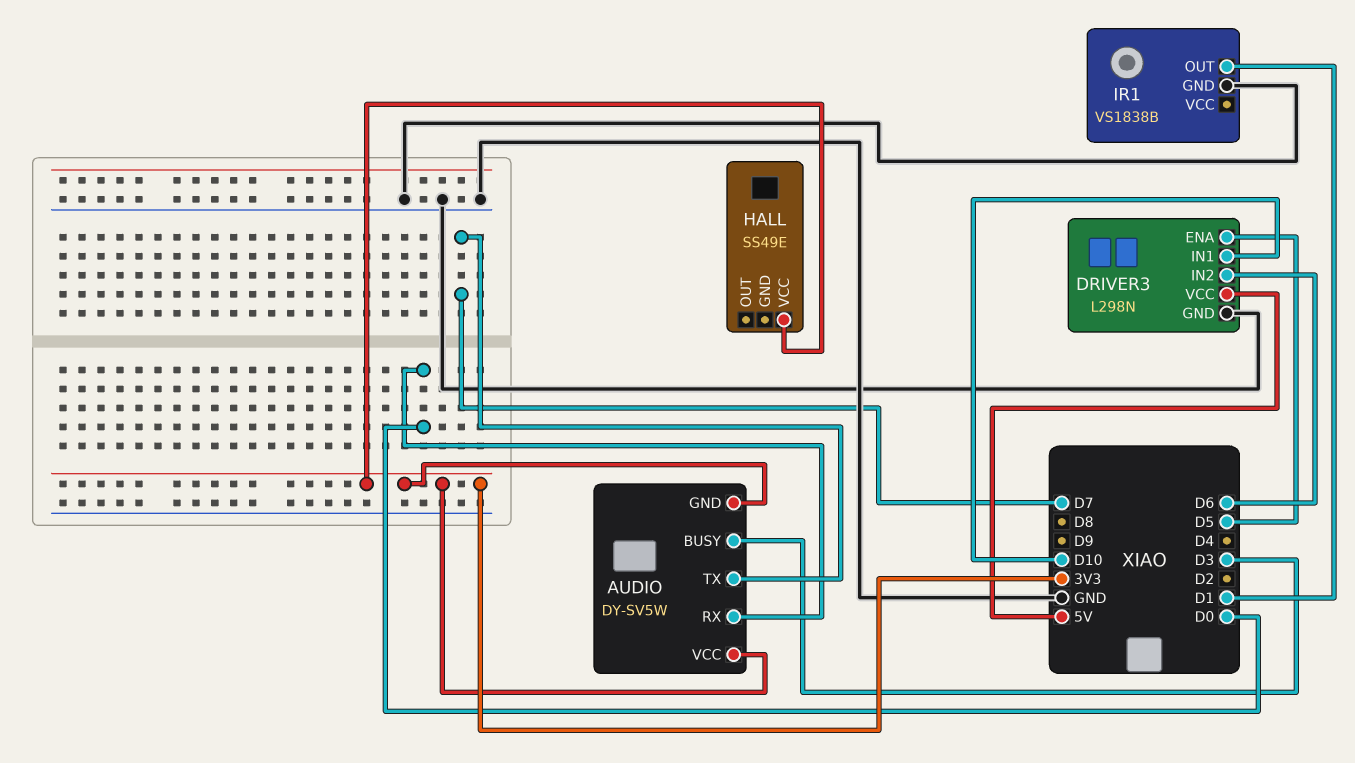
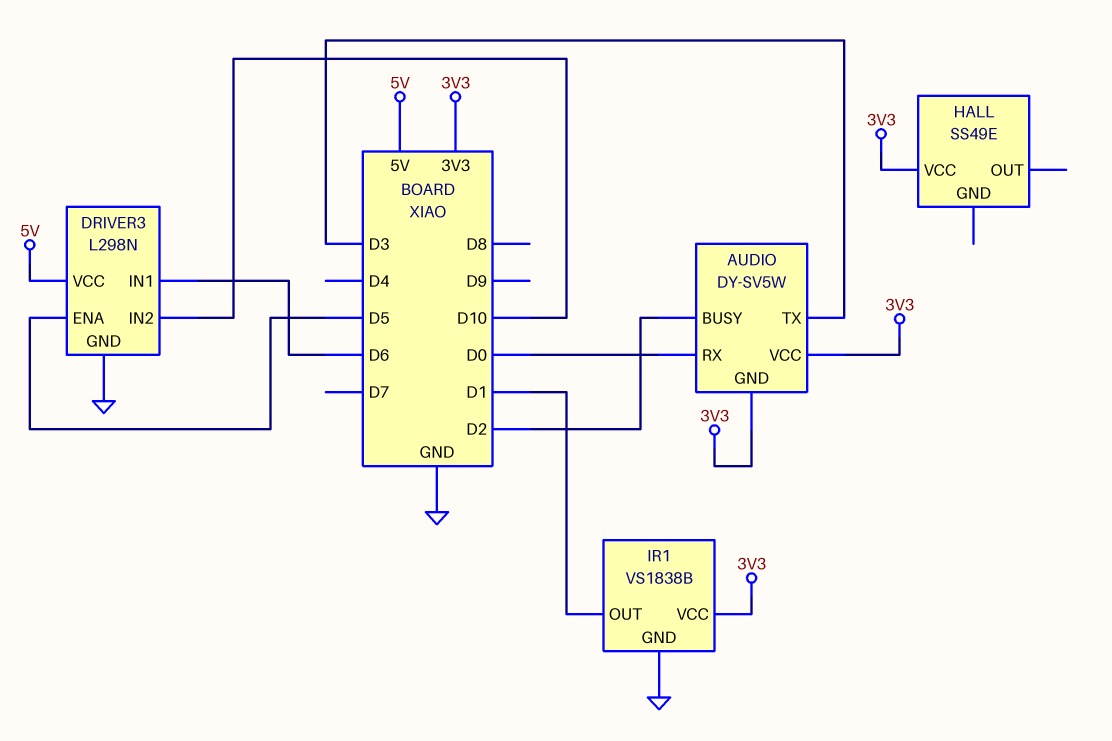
AUDIO pin BUSY: D3 -> D2
AUDIO pin TX: D7 -> D3
DRIVER3 pin IN1: D10 -> D6
DRIVER3 pin IN2: D6 -> D10
IR1 pin VCC: none -> 3V3

